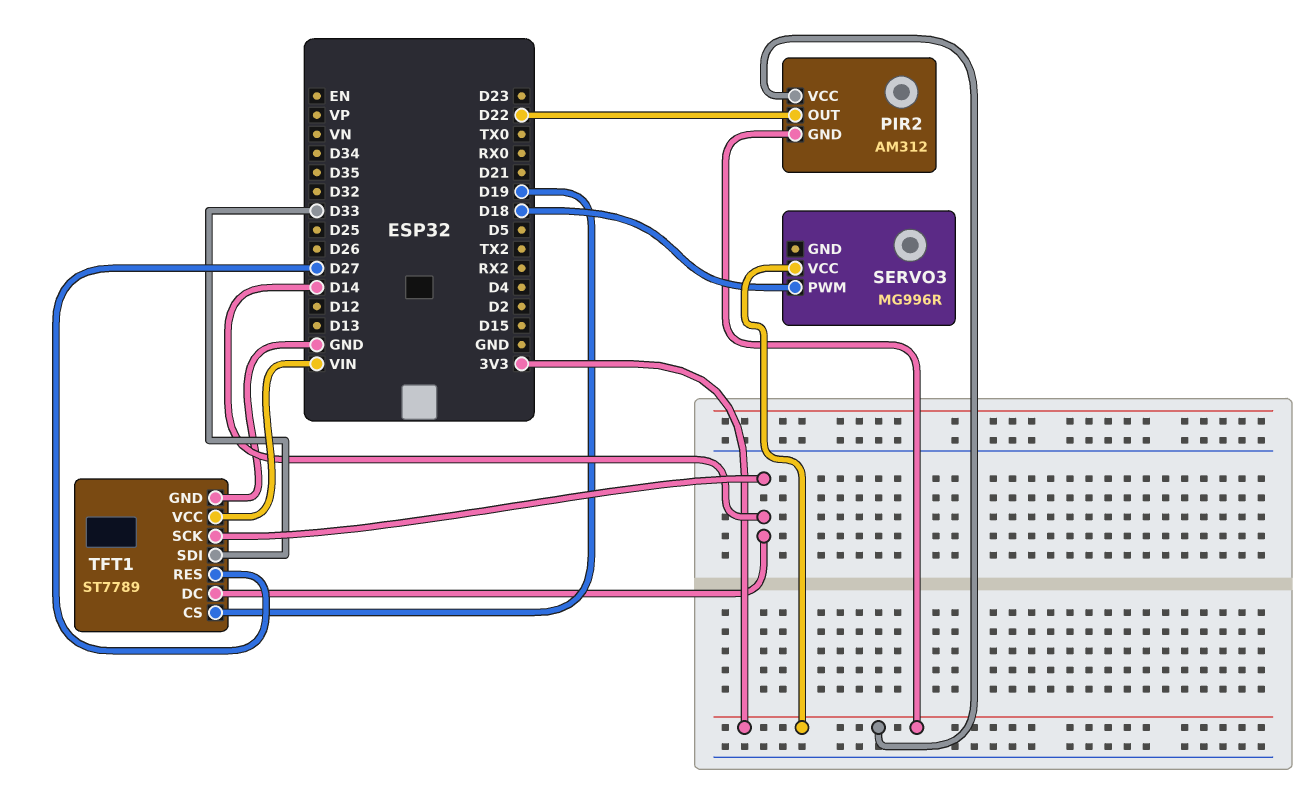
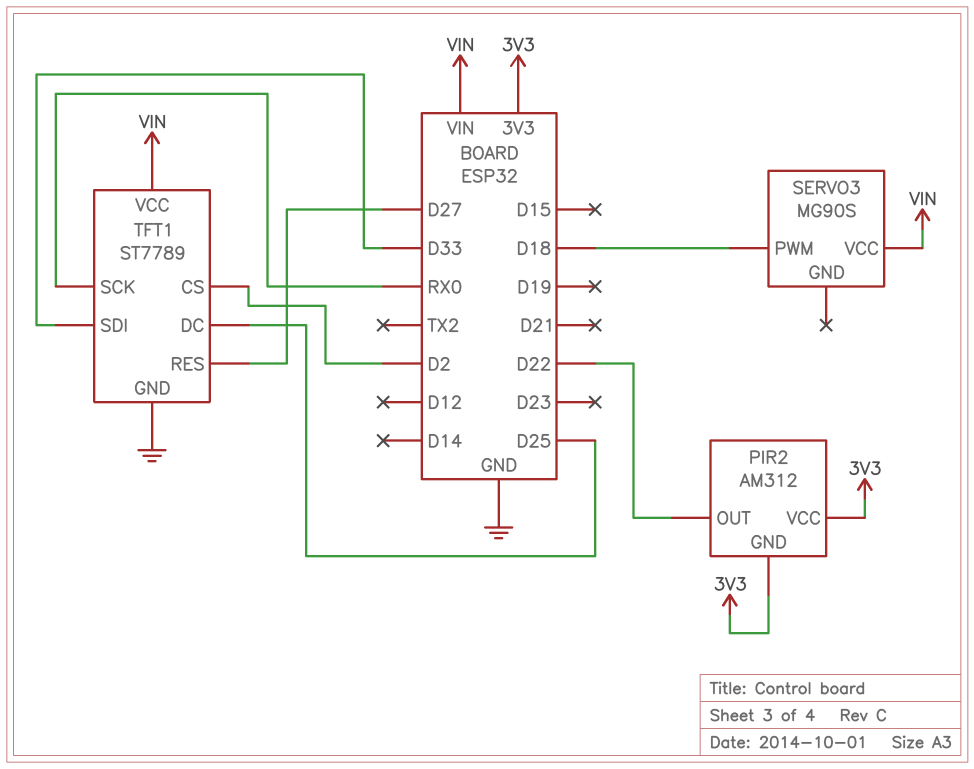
SERVO3: MG996R -> MG90S
SERVO3 pin VCC: 3V3 -> VIN
TFT1 pin CS: D19 -> D2
TFT1 pin DC: D14 -> D25
TFT1 pin SCK: D14 -> RX0

